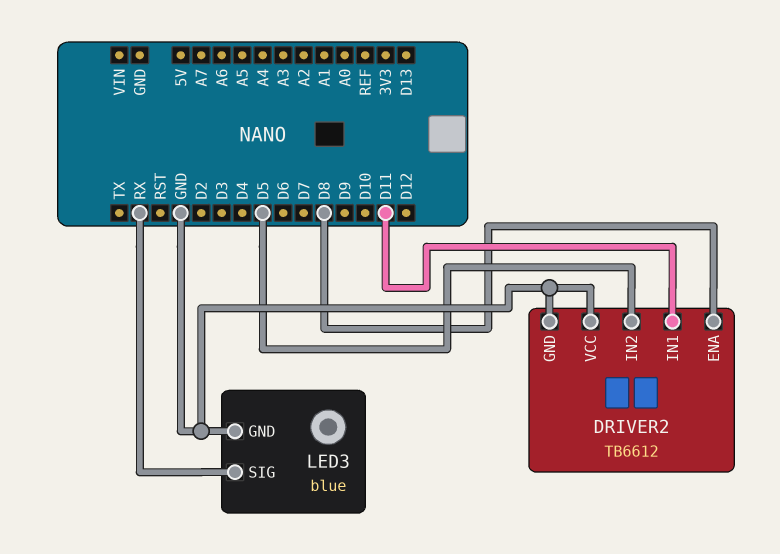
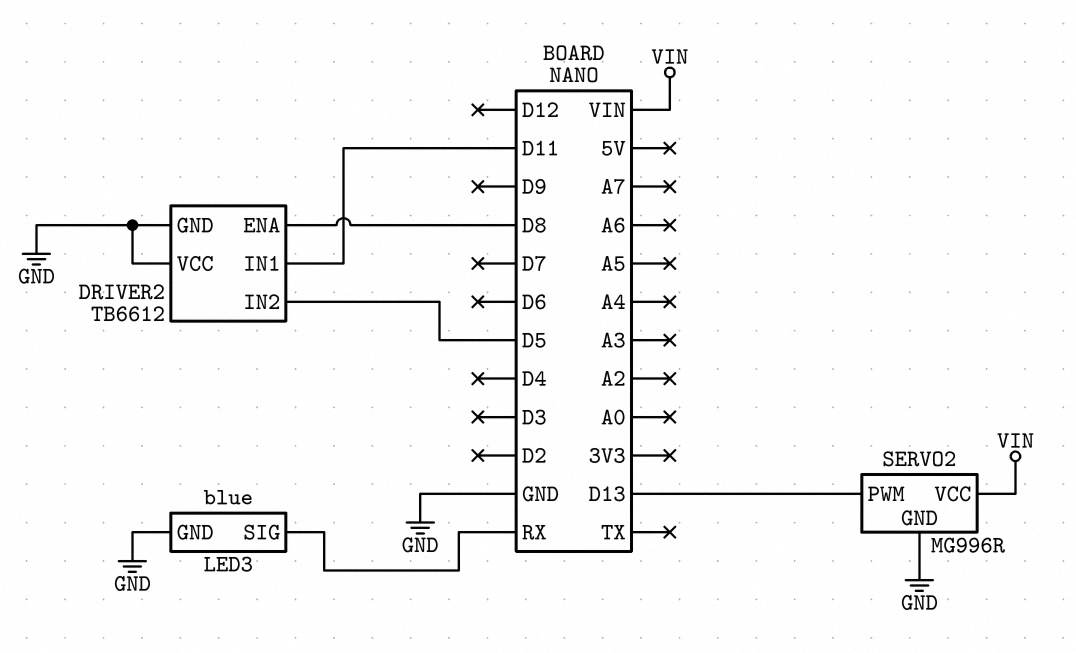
SERVO2: none -> MG996R
SERVO2 pin GND: none -> GND
SERVO2 pin PWM: none -> D13
SERVO2 pin VCC: none -> VIN

